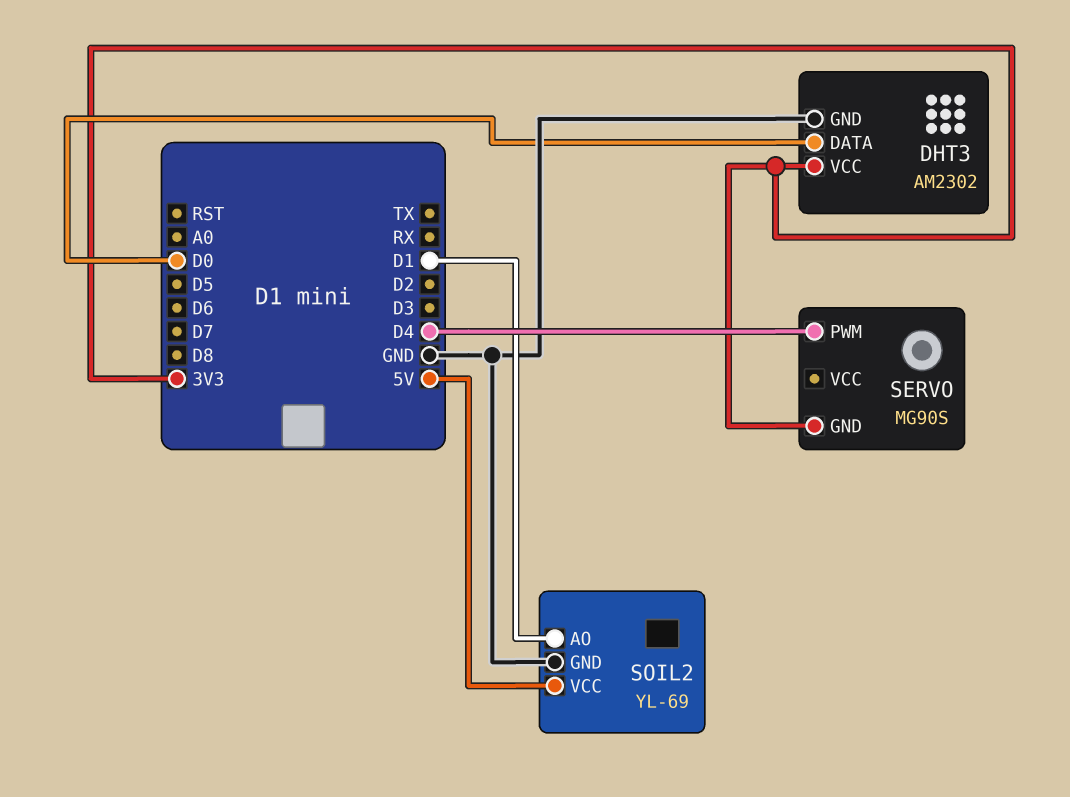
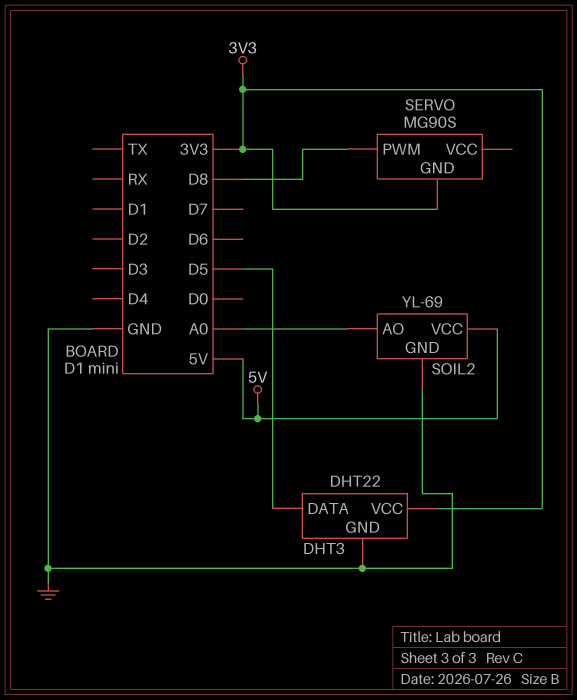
DHT3: AM2302 -> DHT22
DHT3 pin DATA: D0 -> D5
SERVO pin PWM: D4 -> D8
SOIL2 pin AO: D1 -> A0

